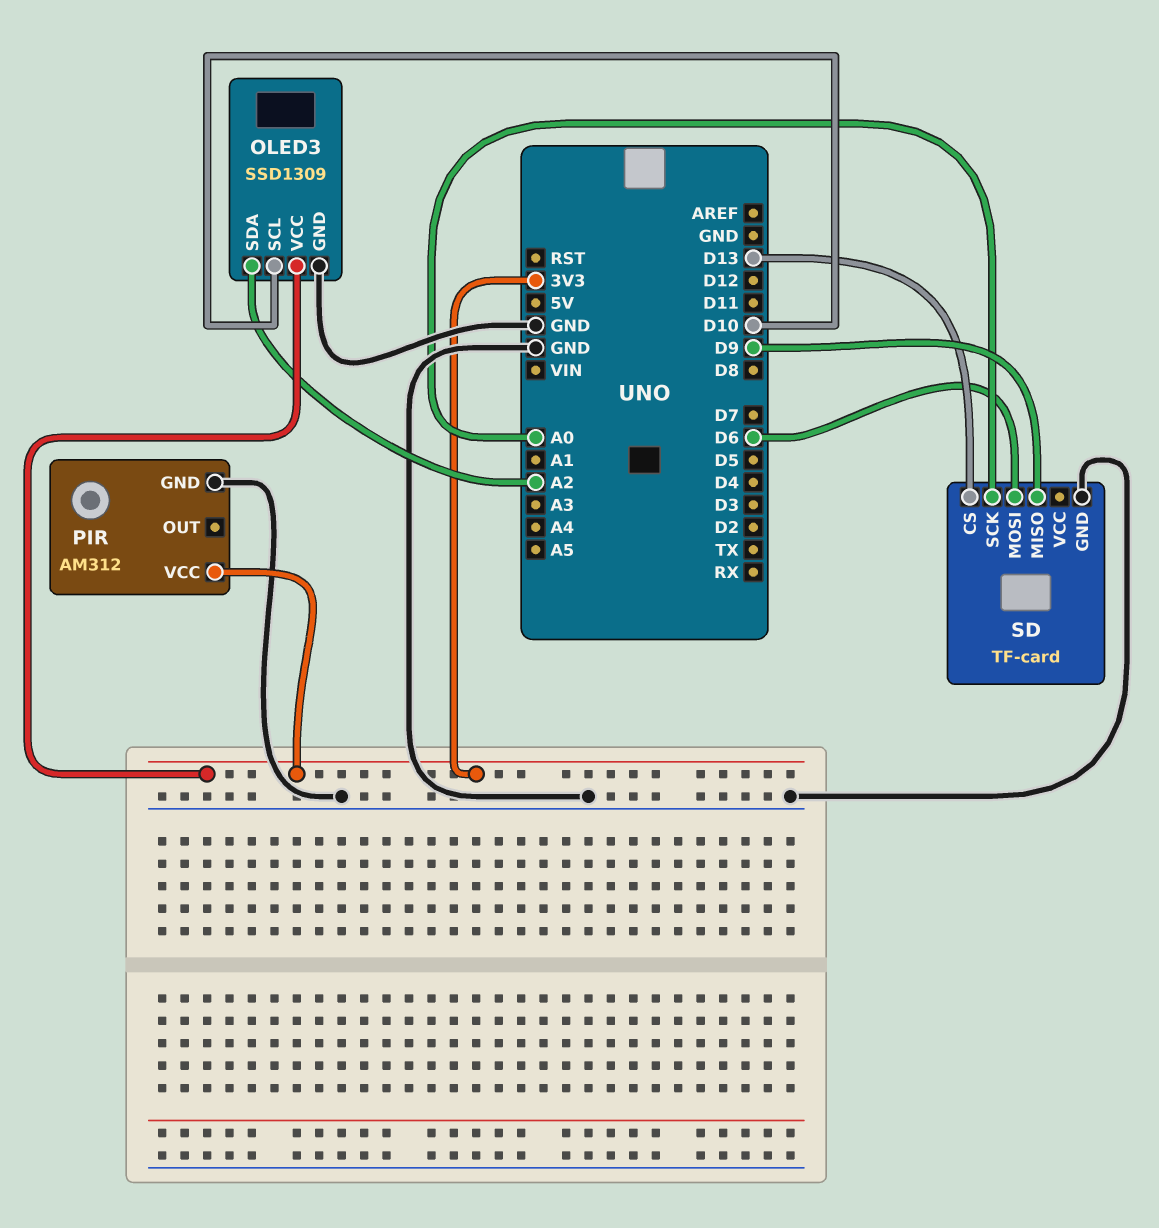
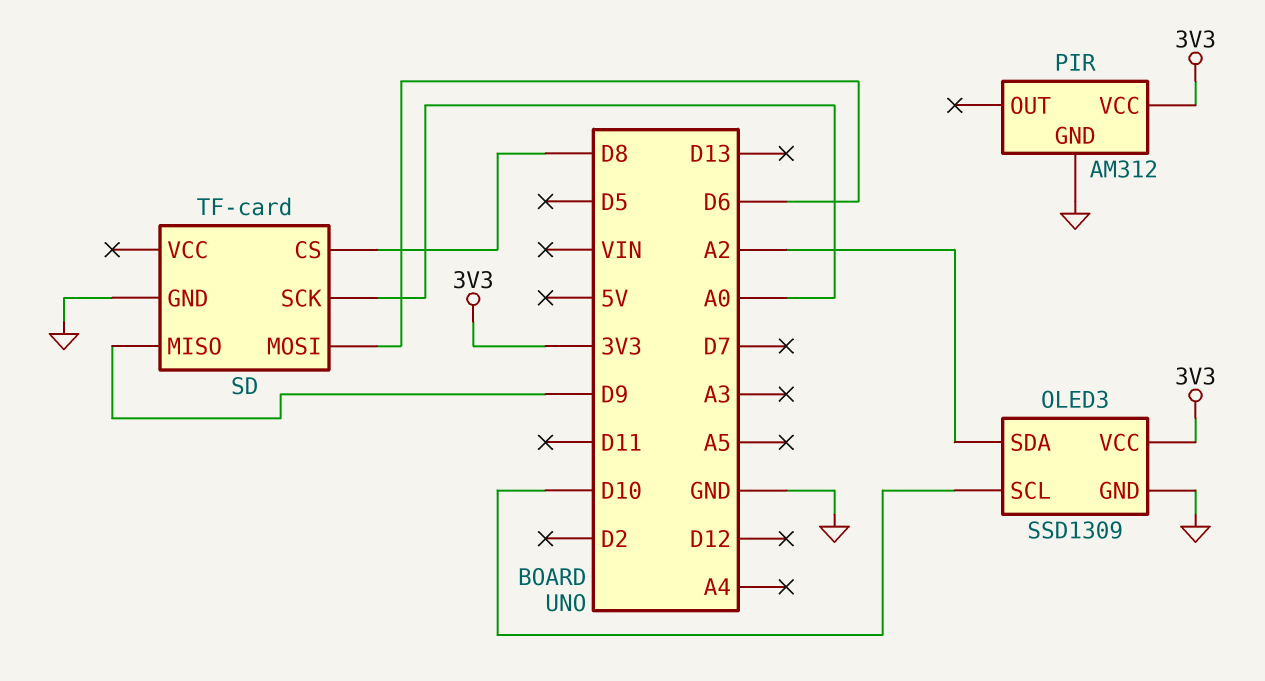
SD pin CS: D13 -> D8

